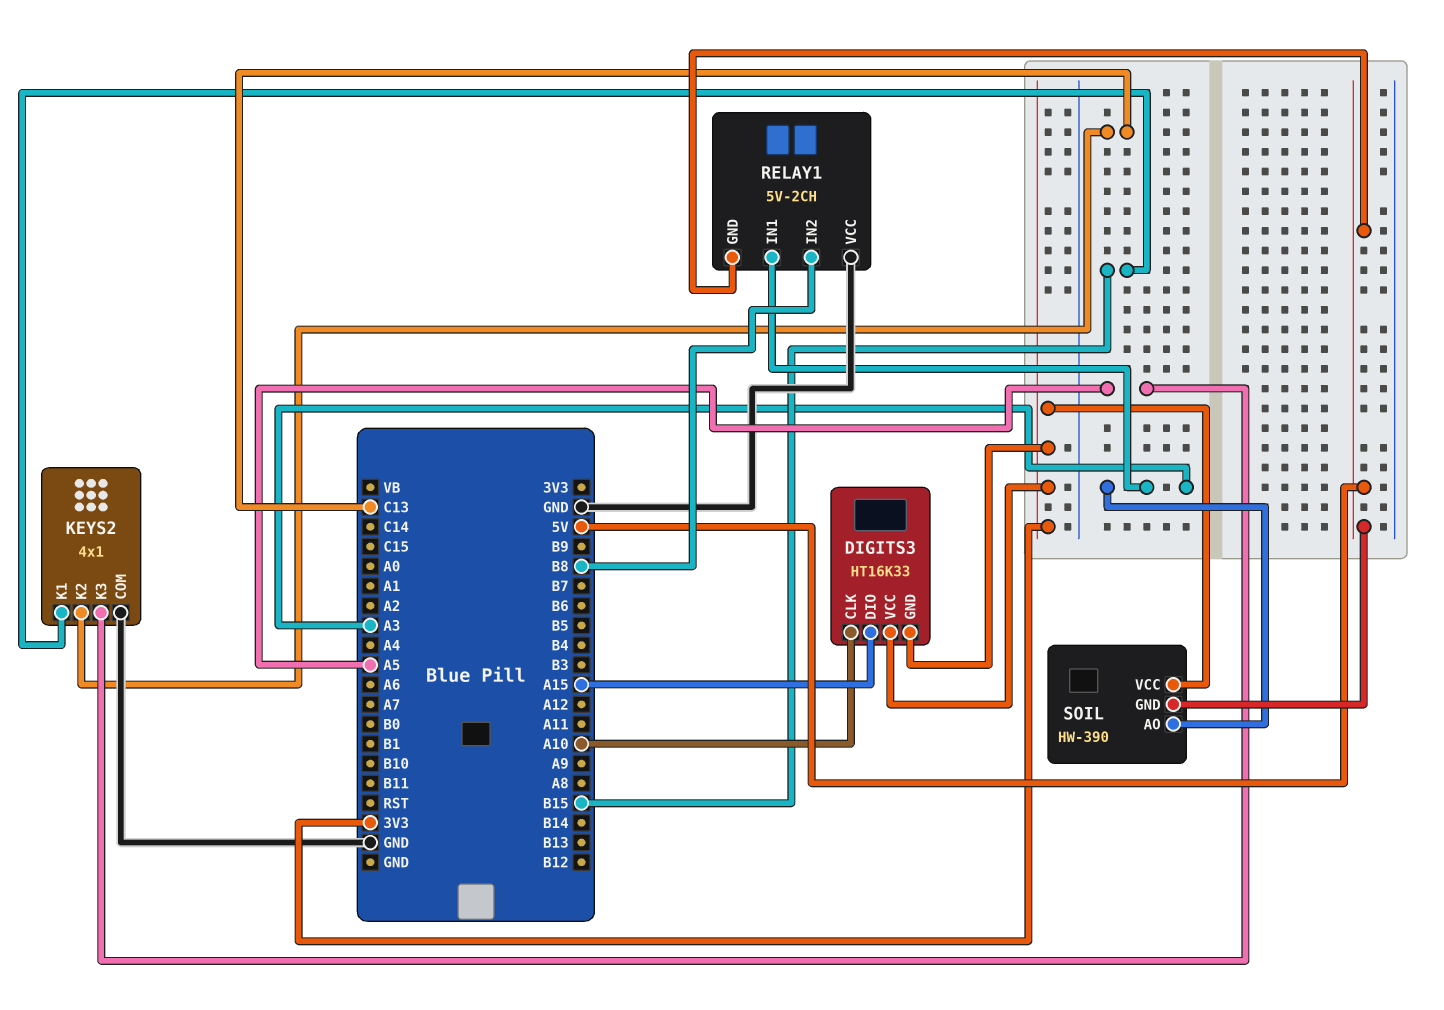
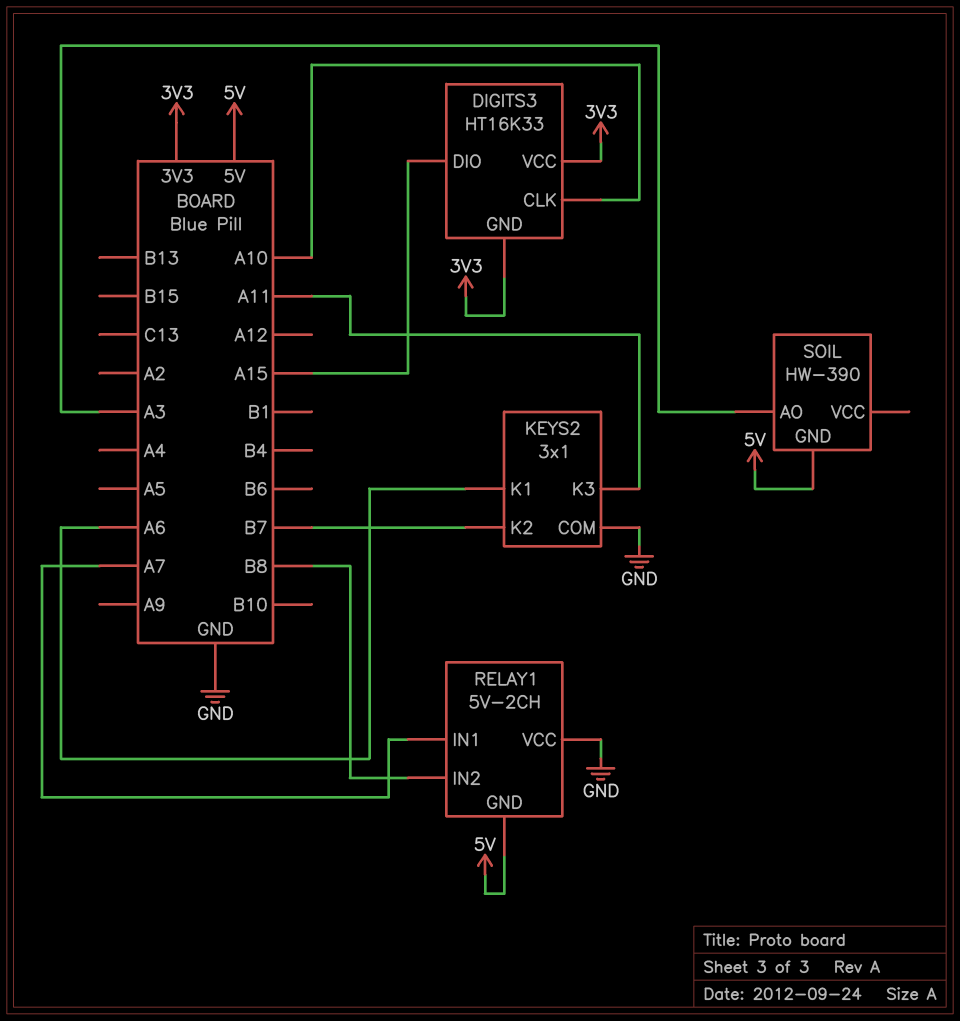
KEYS2: 4x1 -> 3x1
KEYS2 pin K1: B15 -> A6
KEYS2 pin K2: C13 -> B7
KEYS2 pin K3: A5 -> A11
RELAY1 pin IN1: A3 -> A7
SOIL pin VCC: 3V3 -> none

